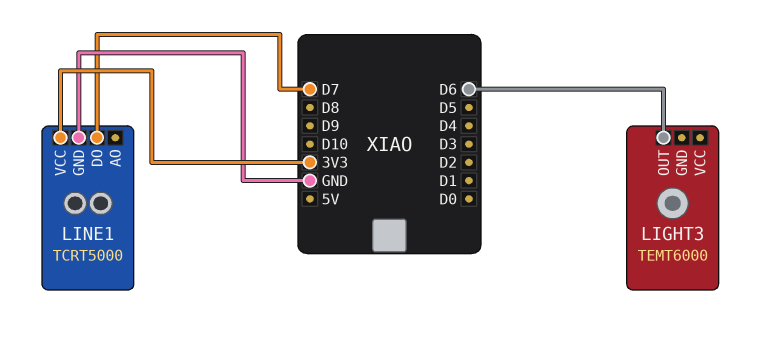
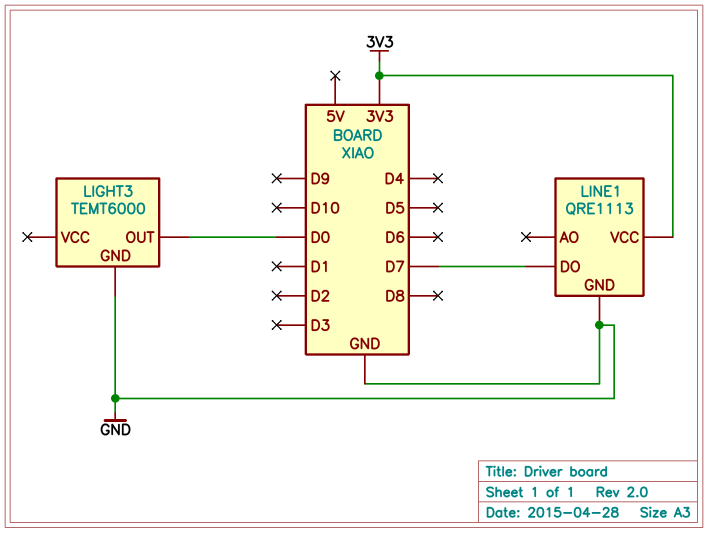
LIGHT3 pin GND: none -> GND
LIGHT3 pin OUT: D6 -> D0
LINE1: TCRT5000 -> QRE1113

